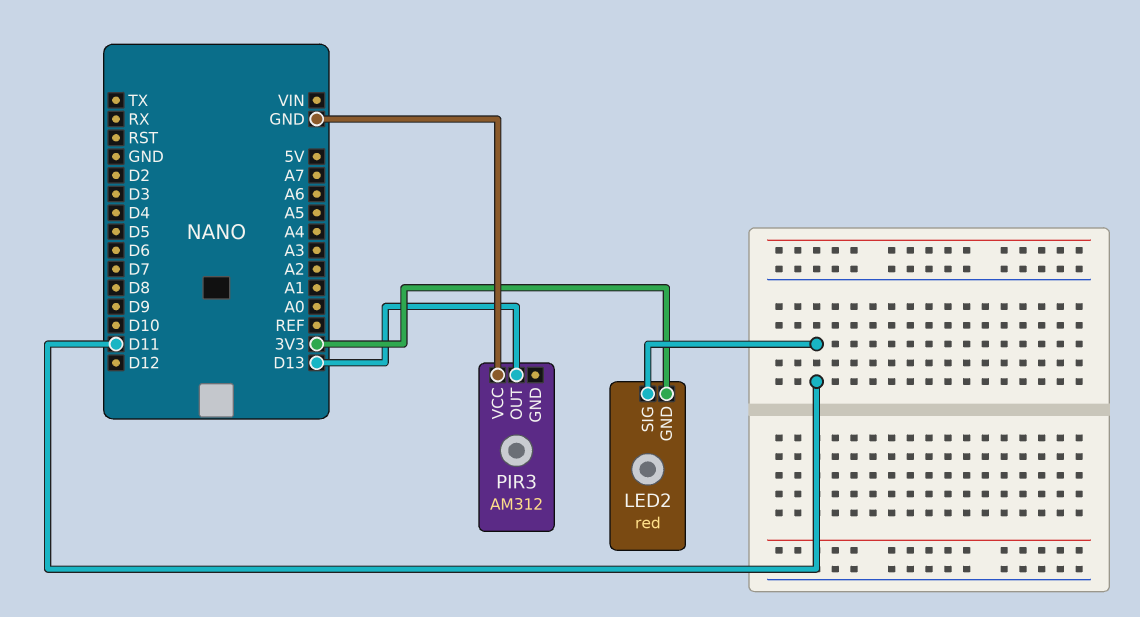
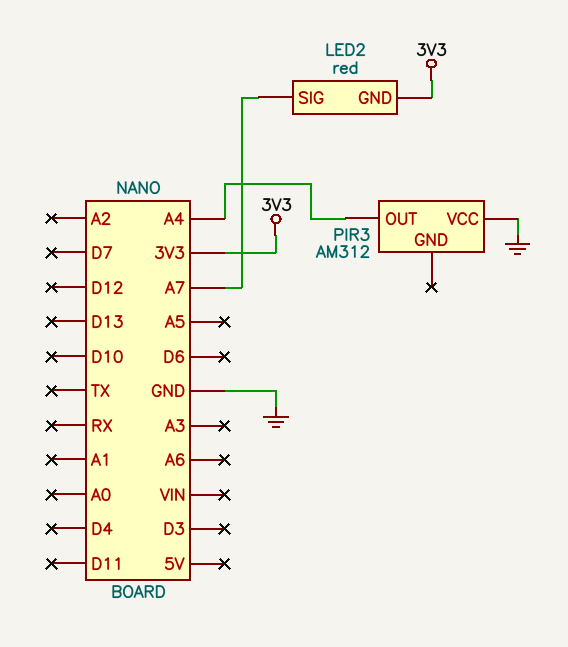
LED2 pin SIG: D11 -> A7
PIR3 pin OUT: D13 -> A4

